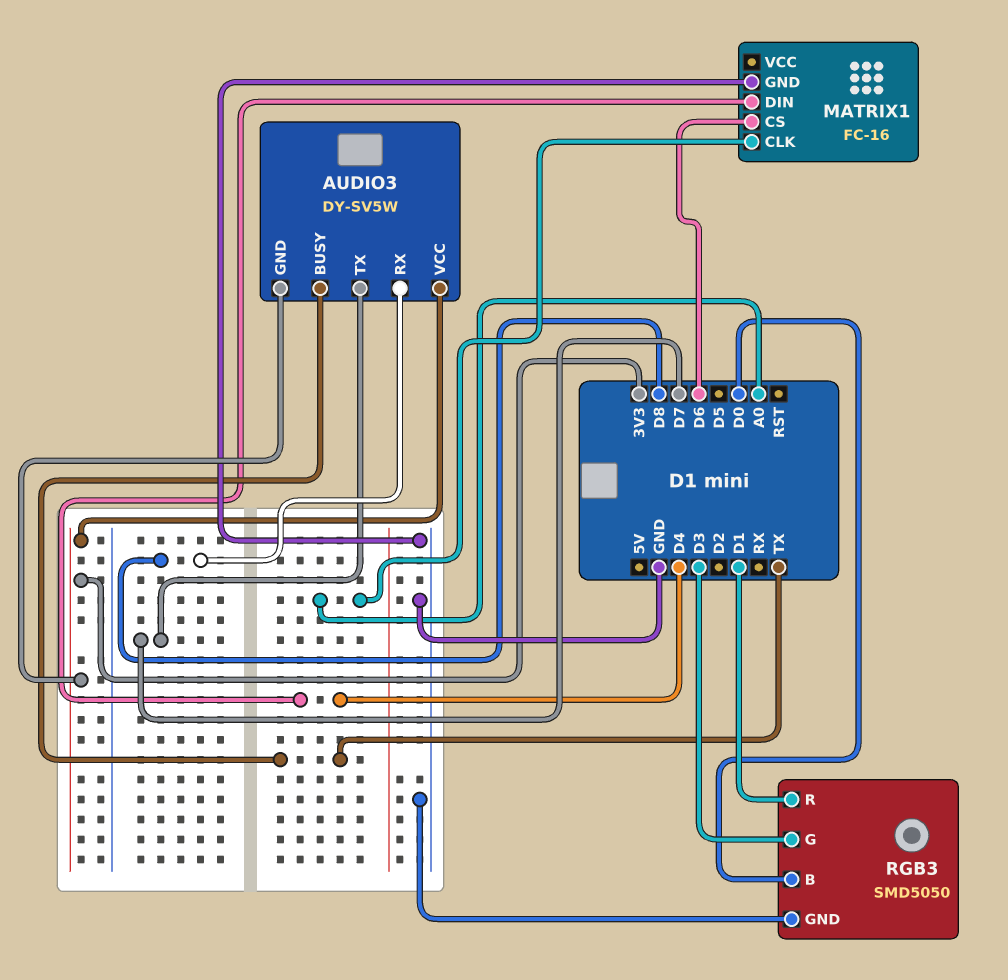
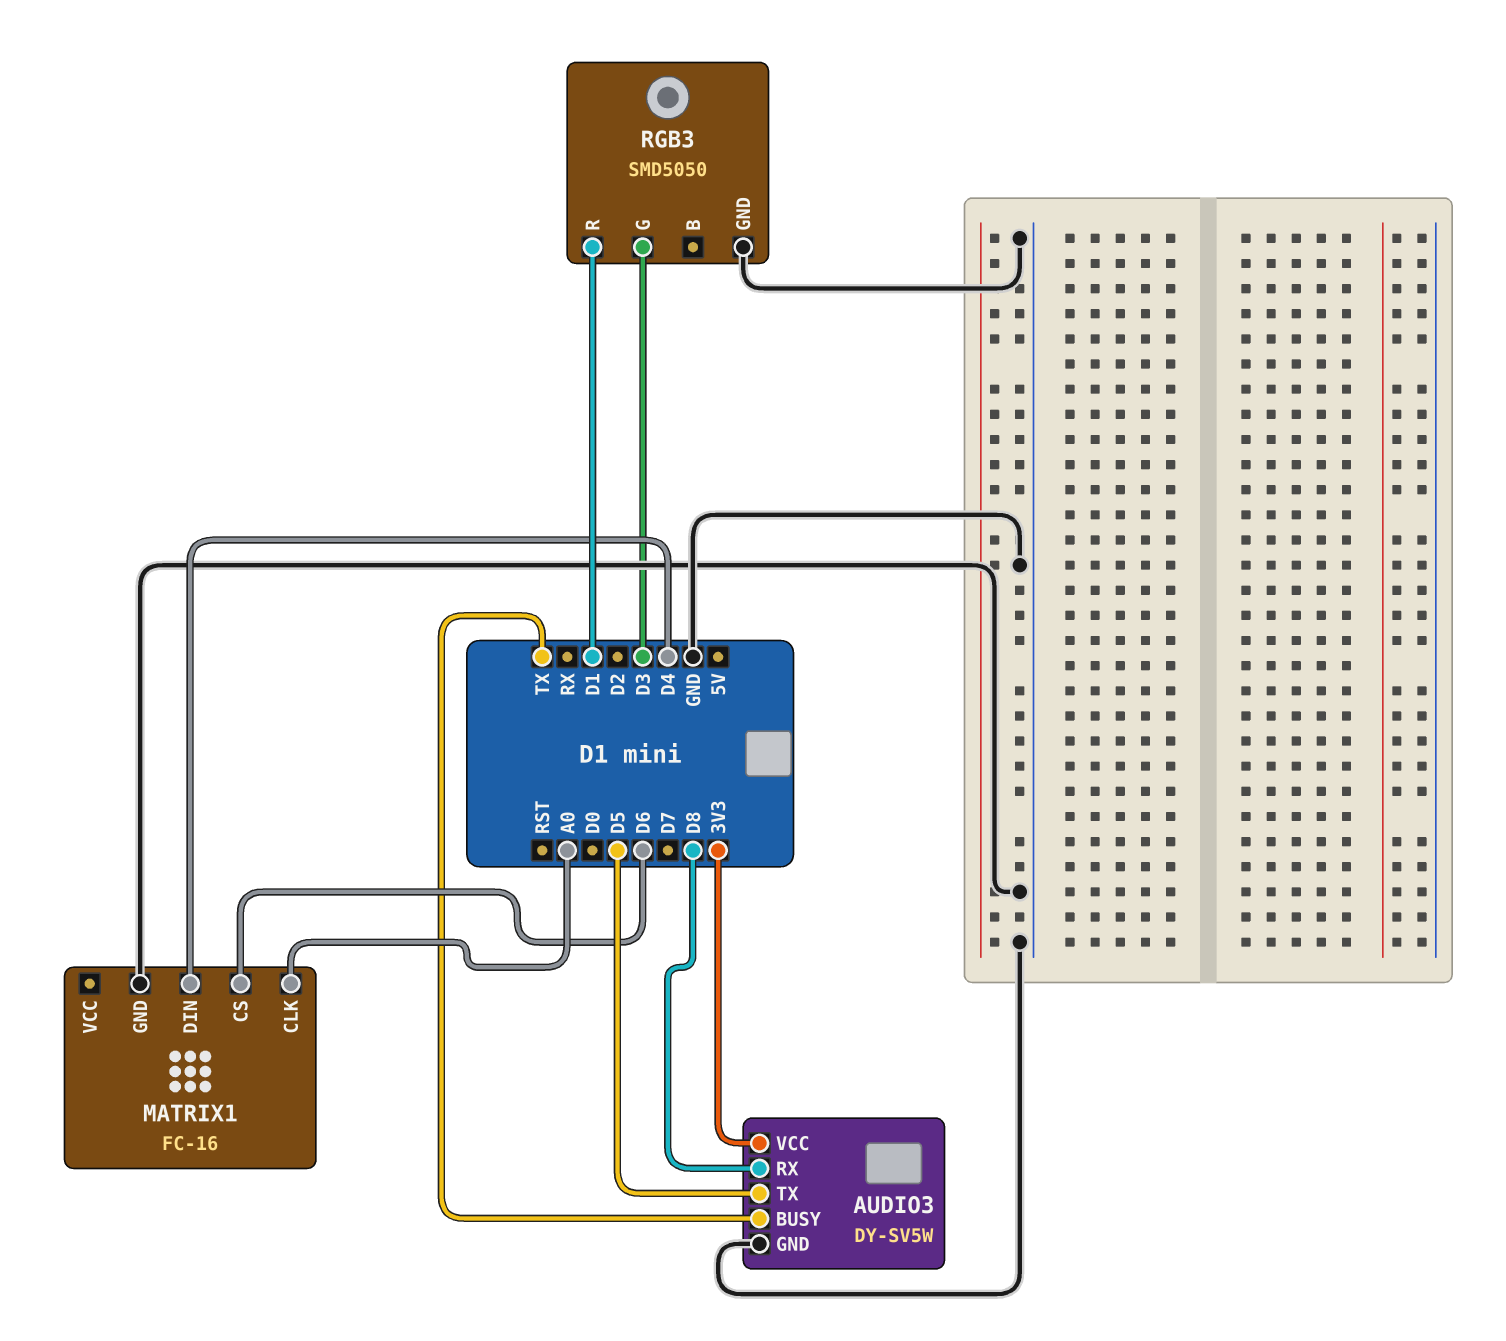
AUDIO3 pin GND: 3V3 -> GND
AUDIO3 pin TX: D7 -> D5
RGB3 pin B: D0 -> none

